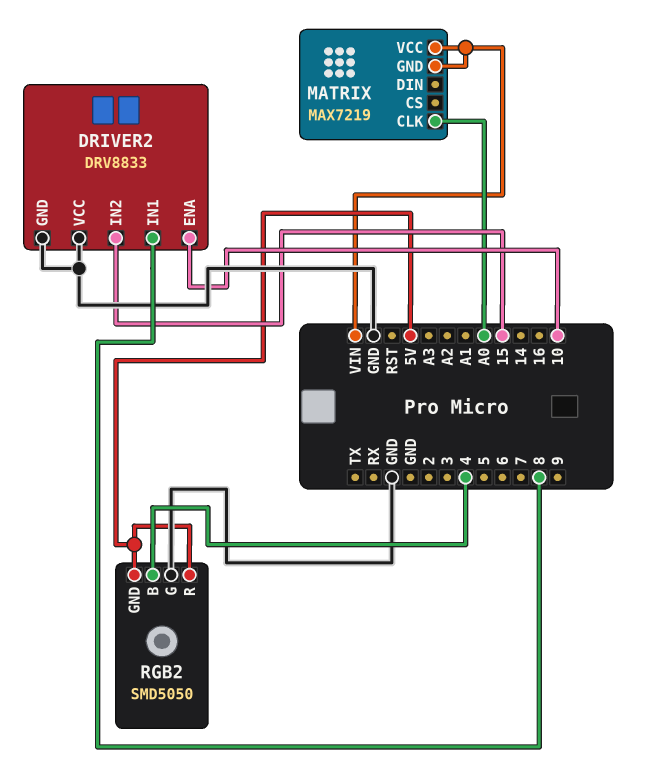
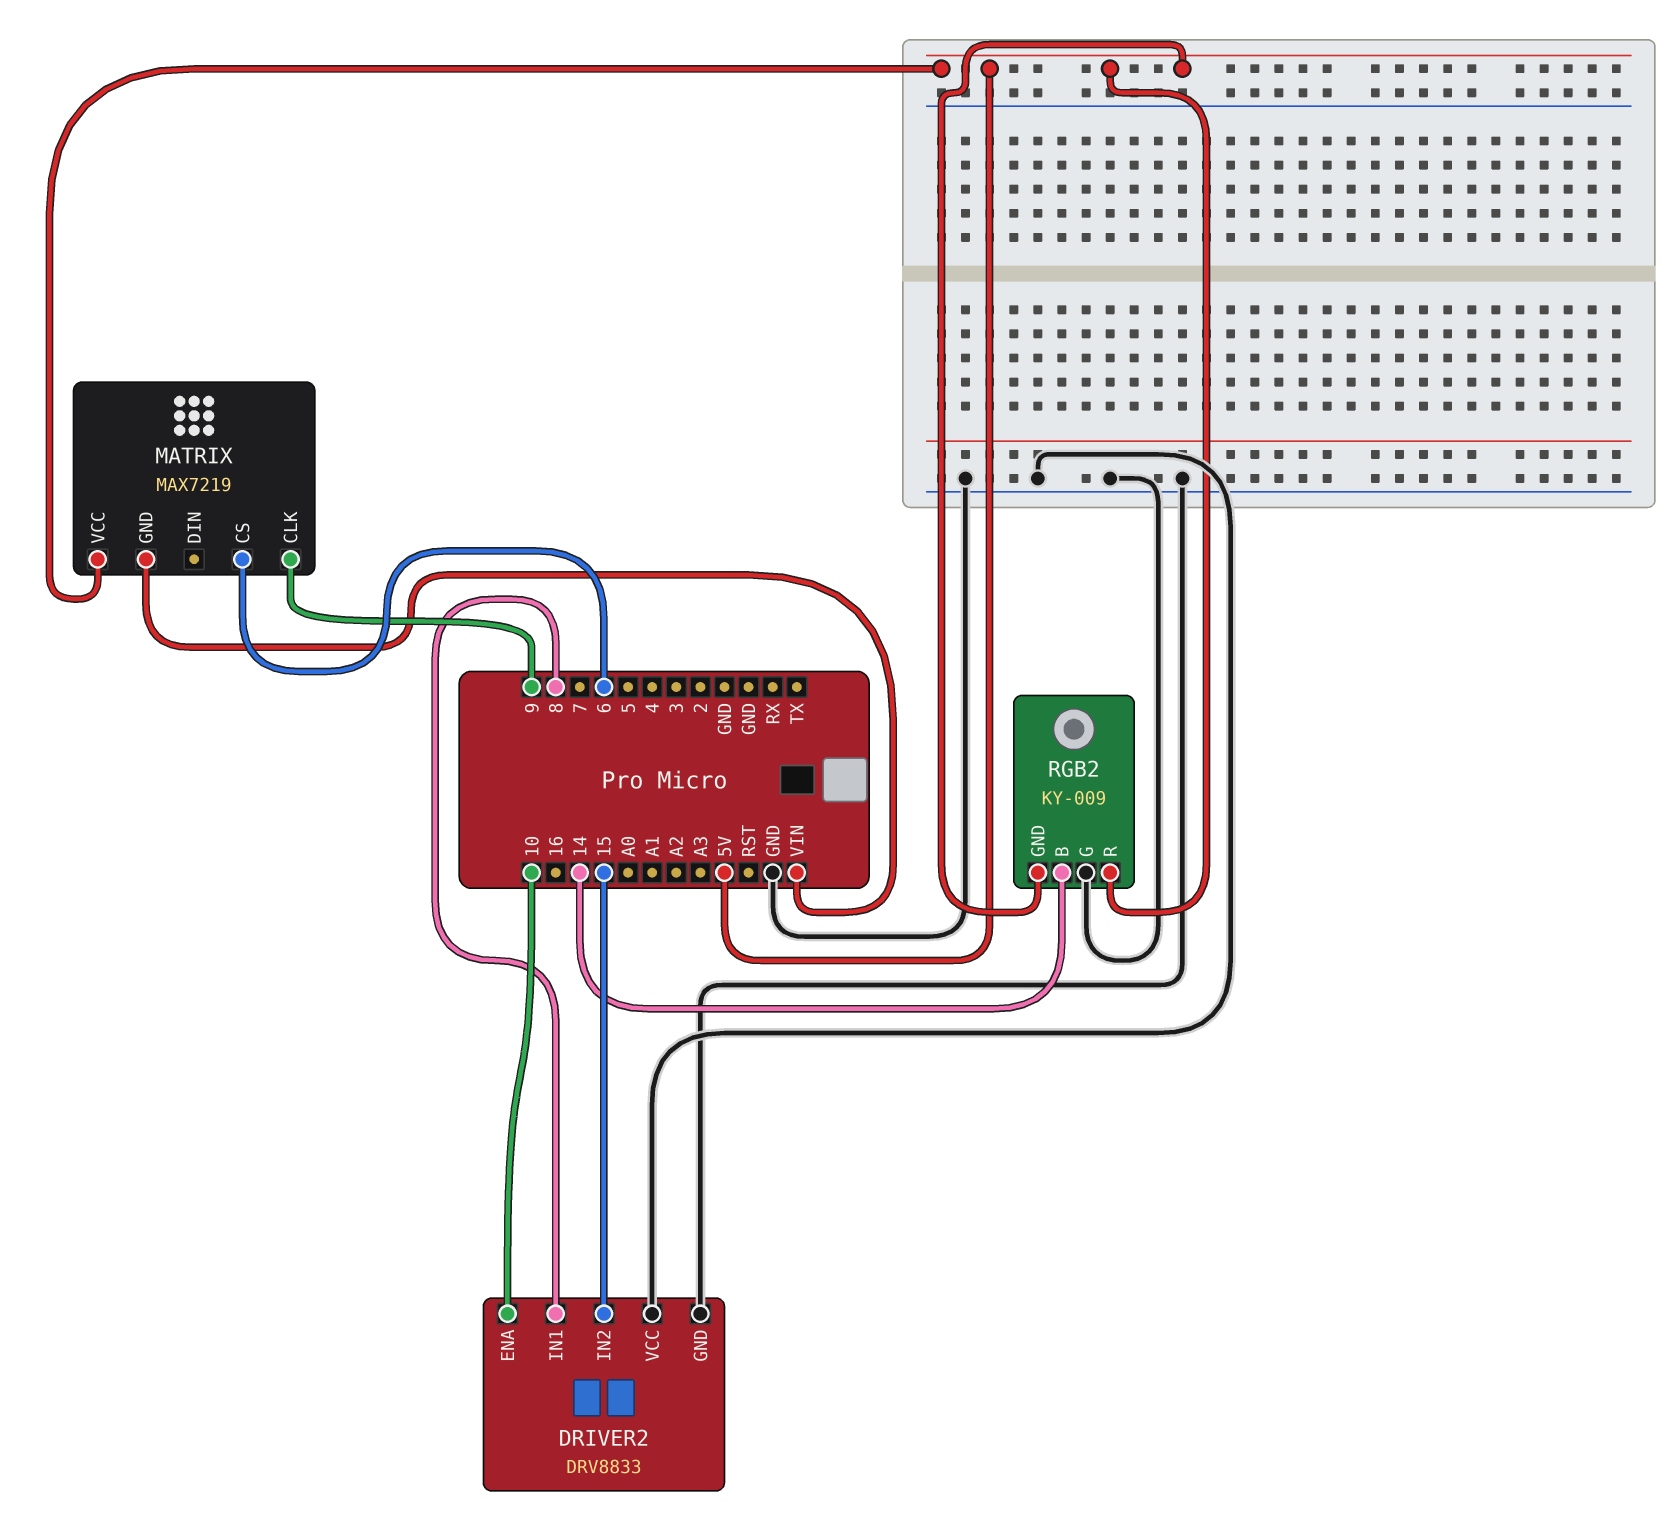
MATRIX pin CLK: A0 -> 9
MATRIX pin CS: none -> 6
MATRIX pin VCC: VIN -> 5V
RGB2: SMD5050 -> KY-009
RGB2 pin B: 4 -> 14

